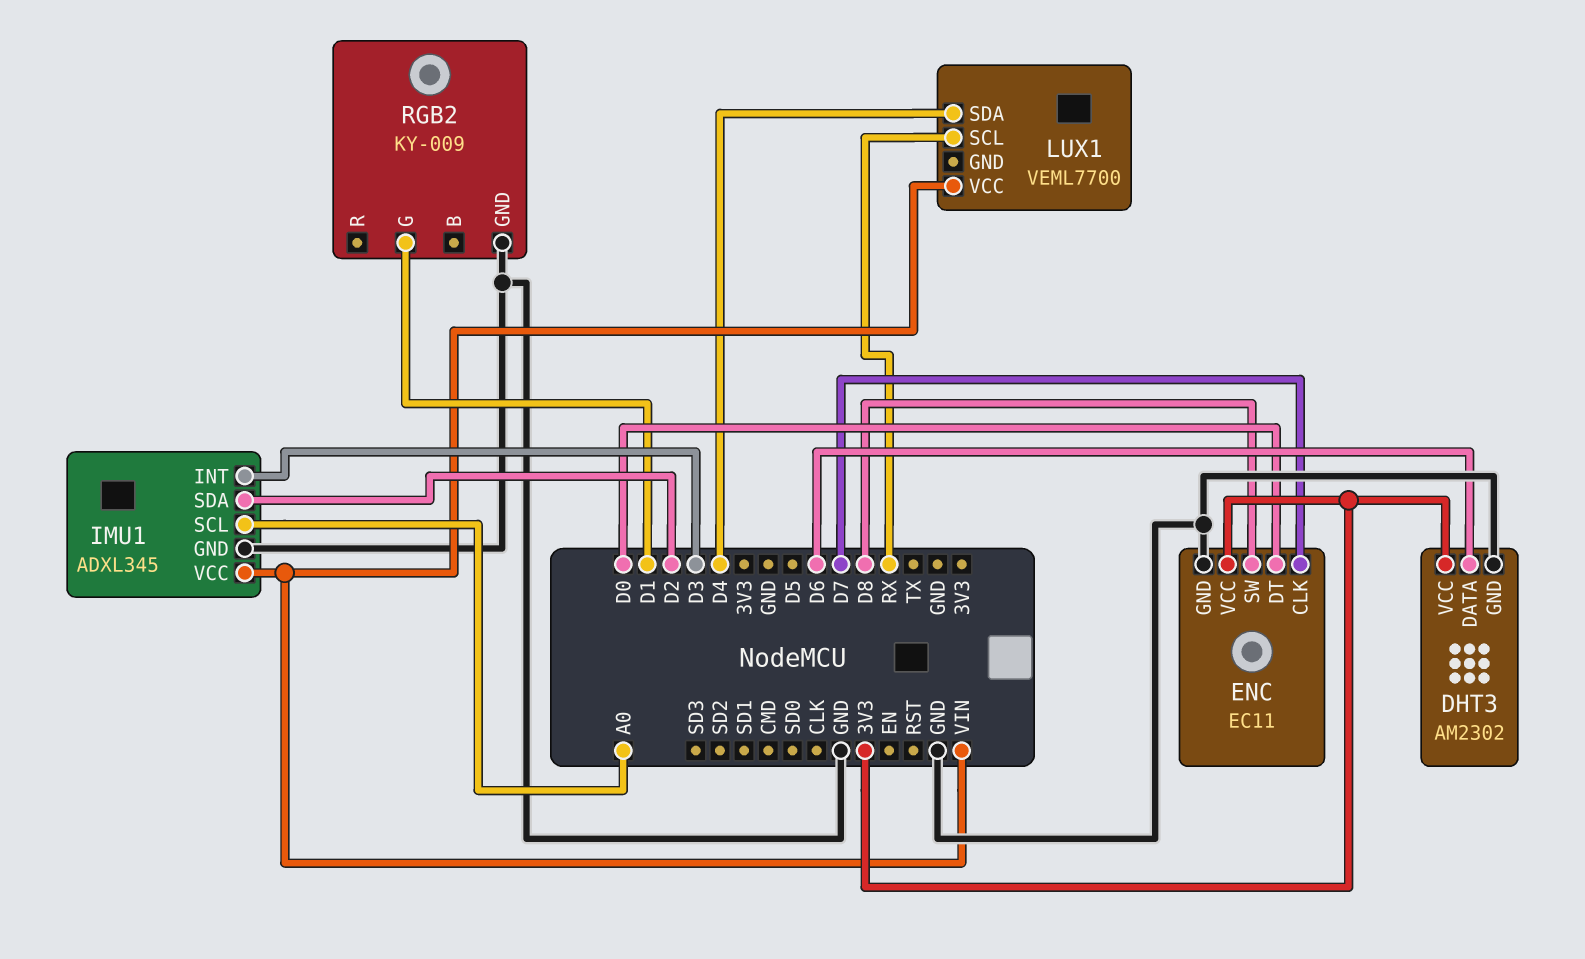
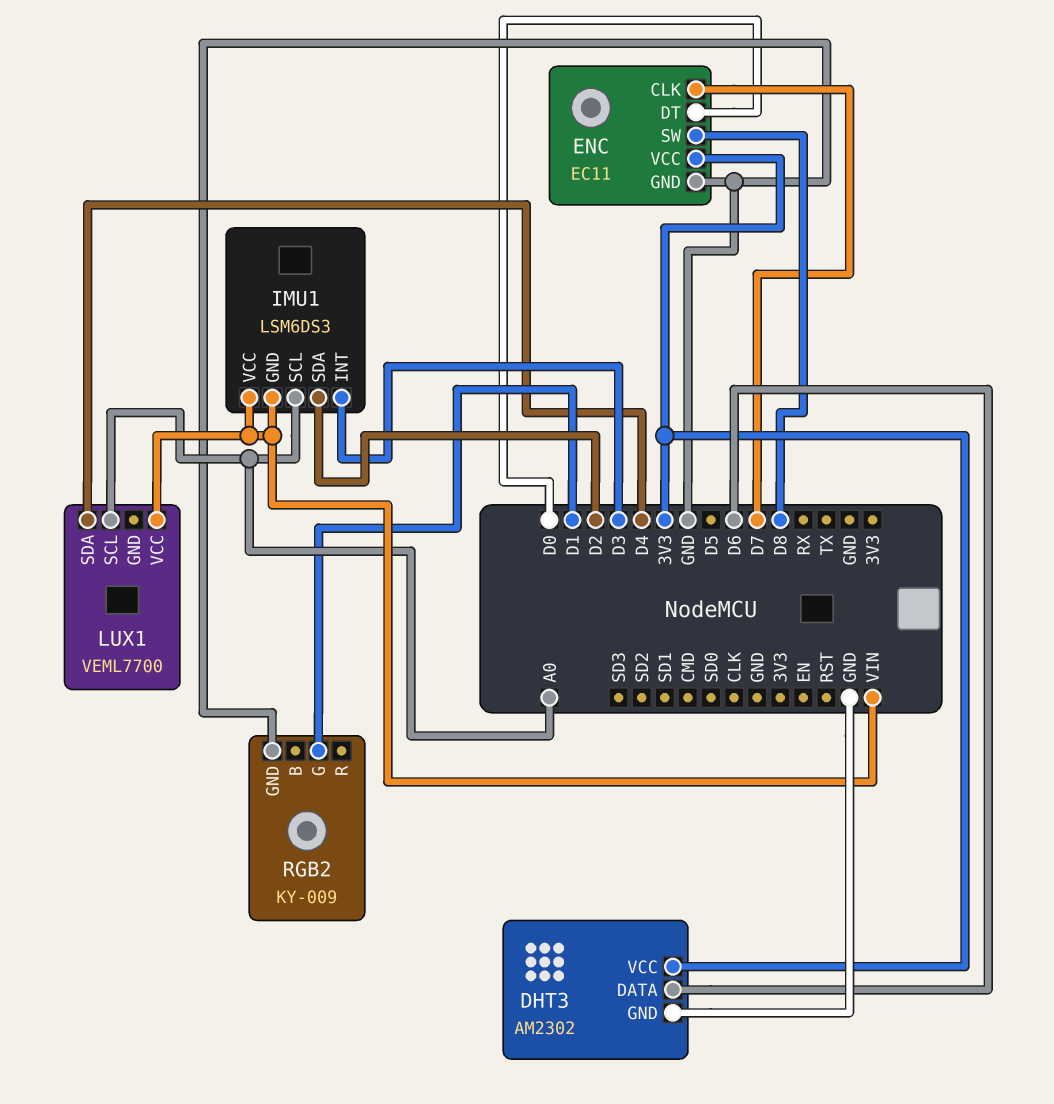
IMU1: ADXL345 -> LSM6DS3
IMU1 pin GND: GND -> VIN
LUX1 pin SCL: RX -> A0

